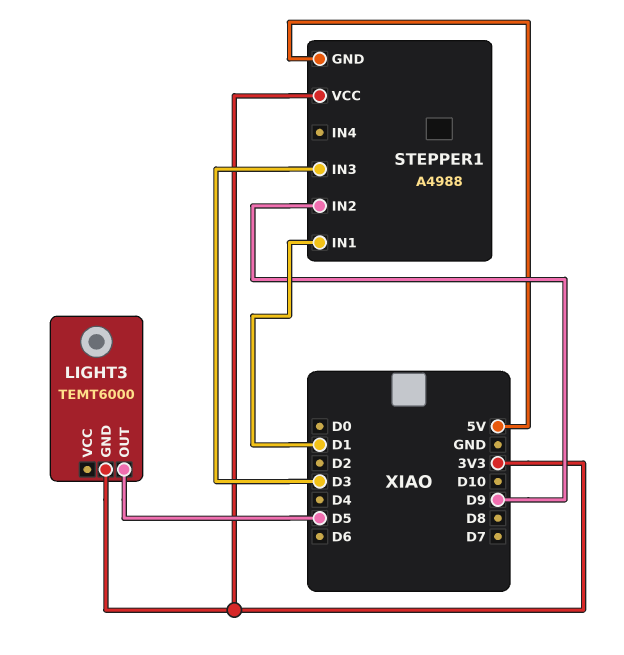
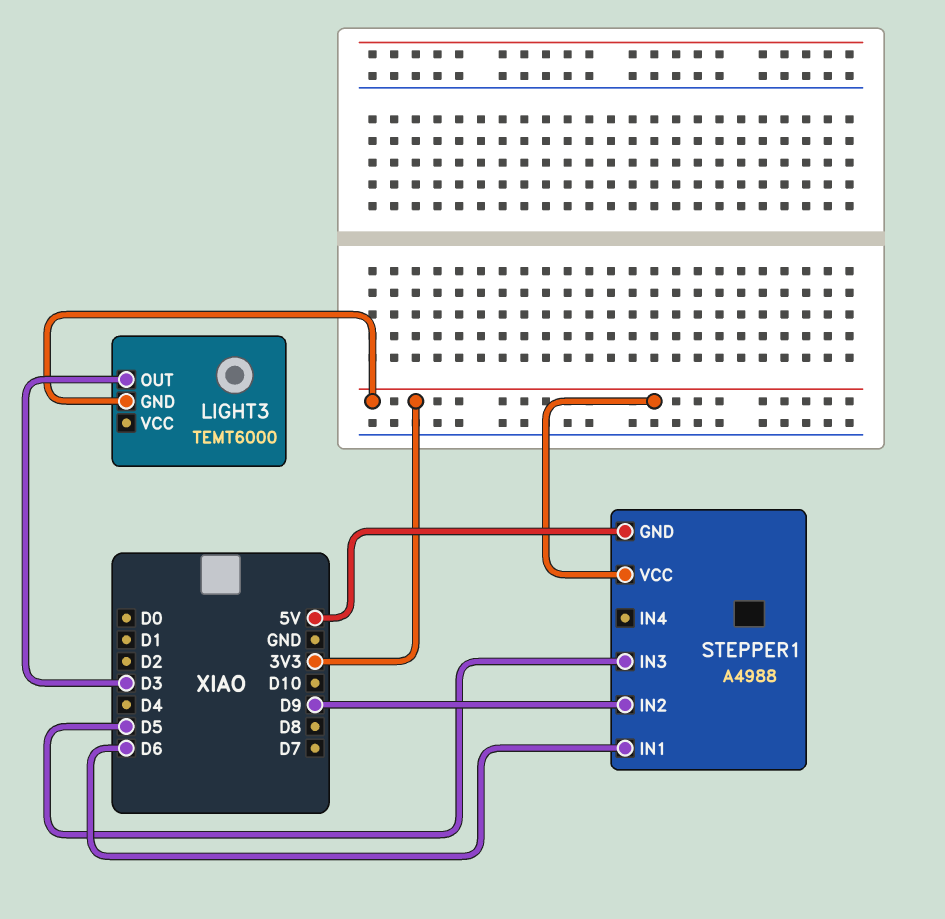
LIGHT3 pin OUT: D5 -> D3
STEPPER1 pin IN1: D1 -> D6
STEPPER1 pin IN3: D3 -> D5

